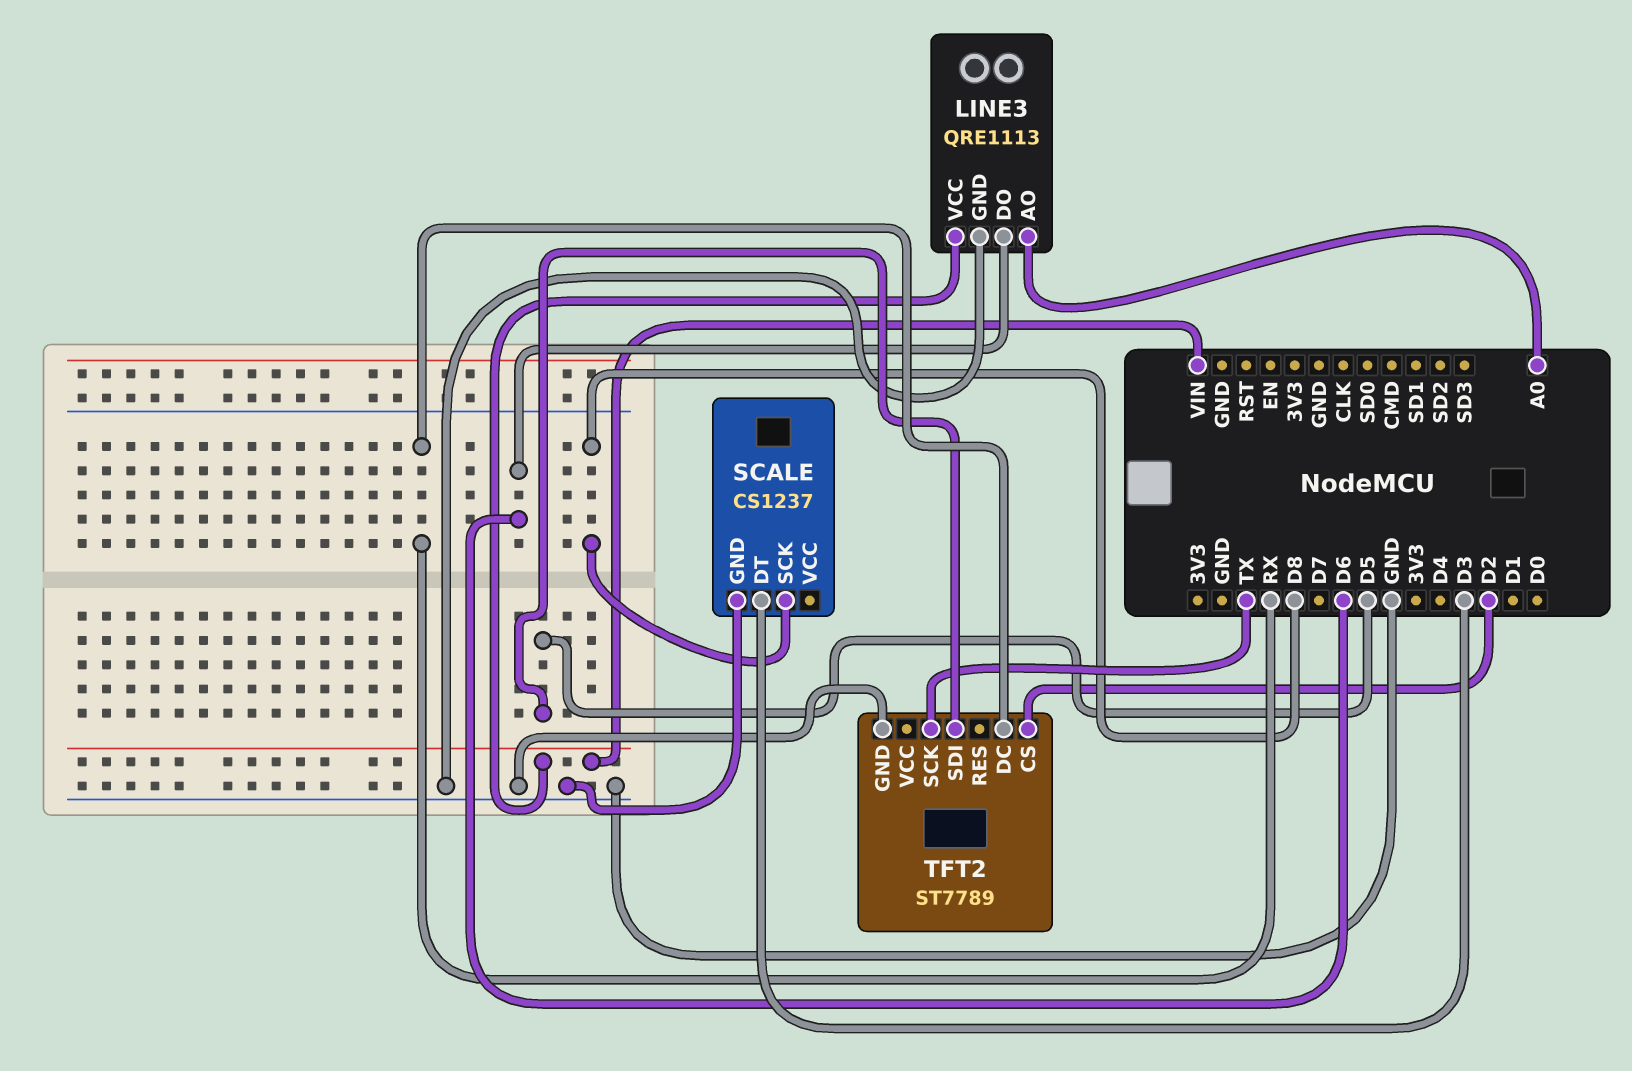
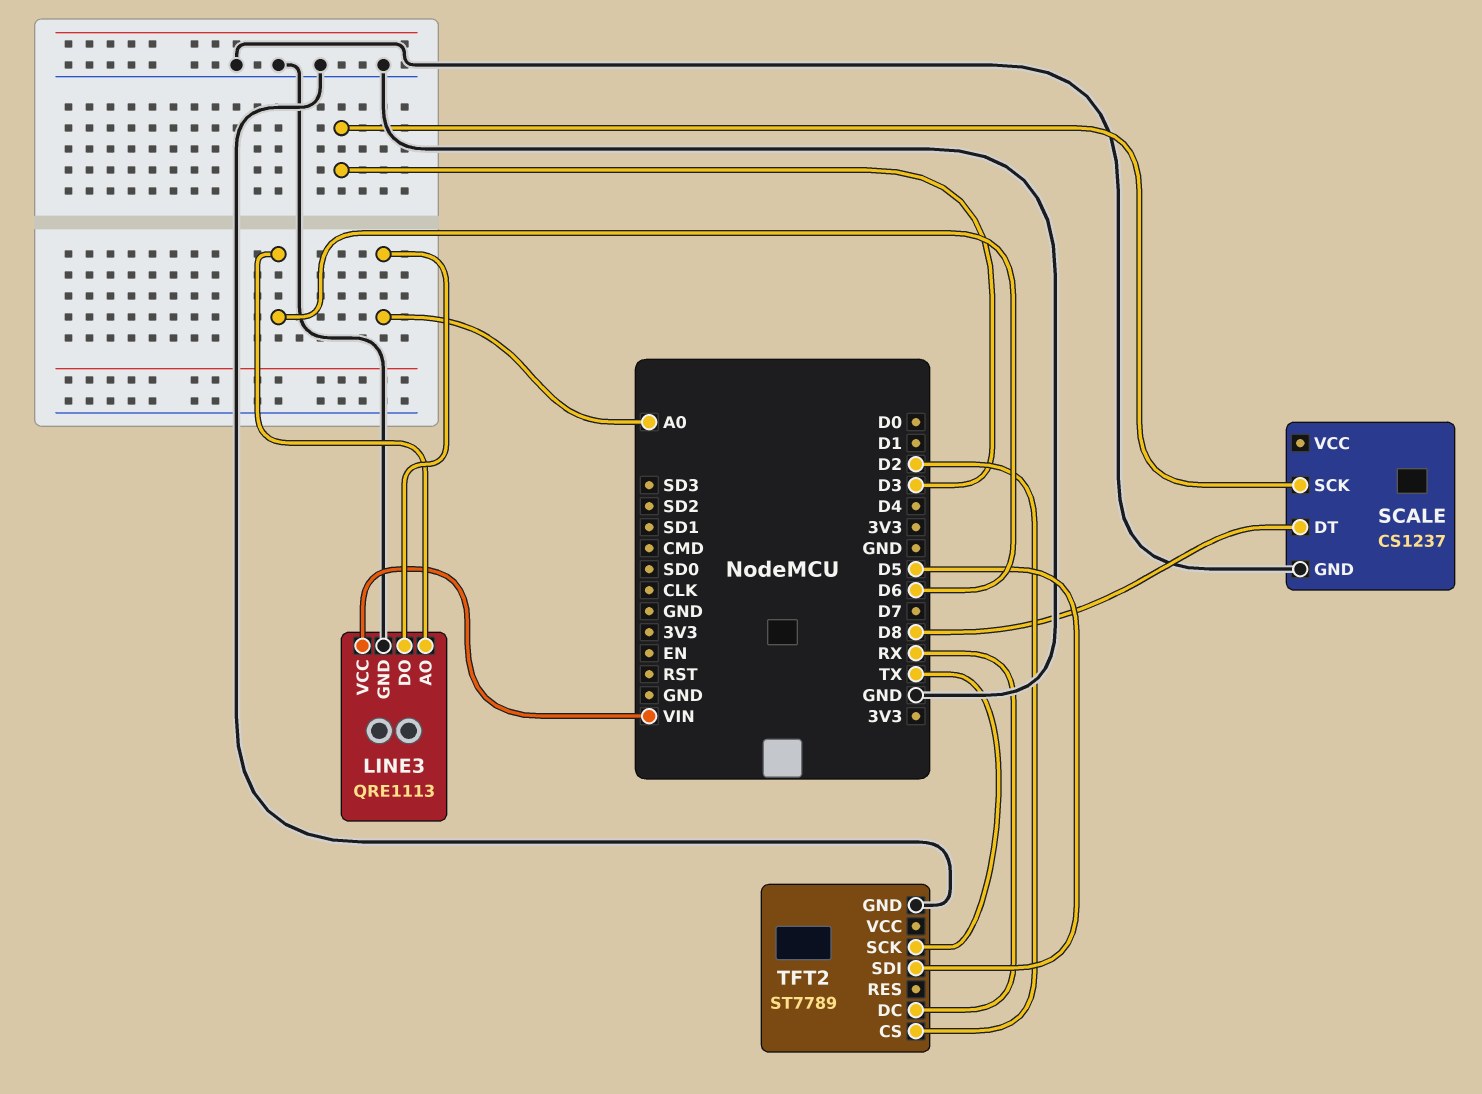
LINE3 pin AO: A0 -> D6
LINE3 pin DO: D6 -> A0
SCALE pin DT: D3 -> D8
SCALE pin SCK: D8 -> D3

